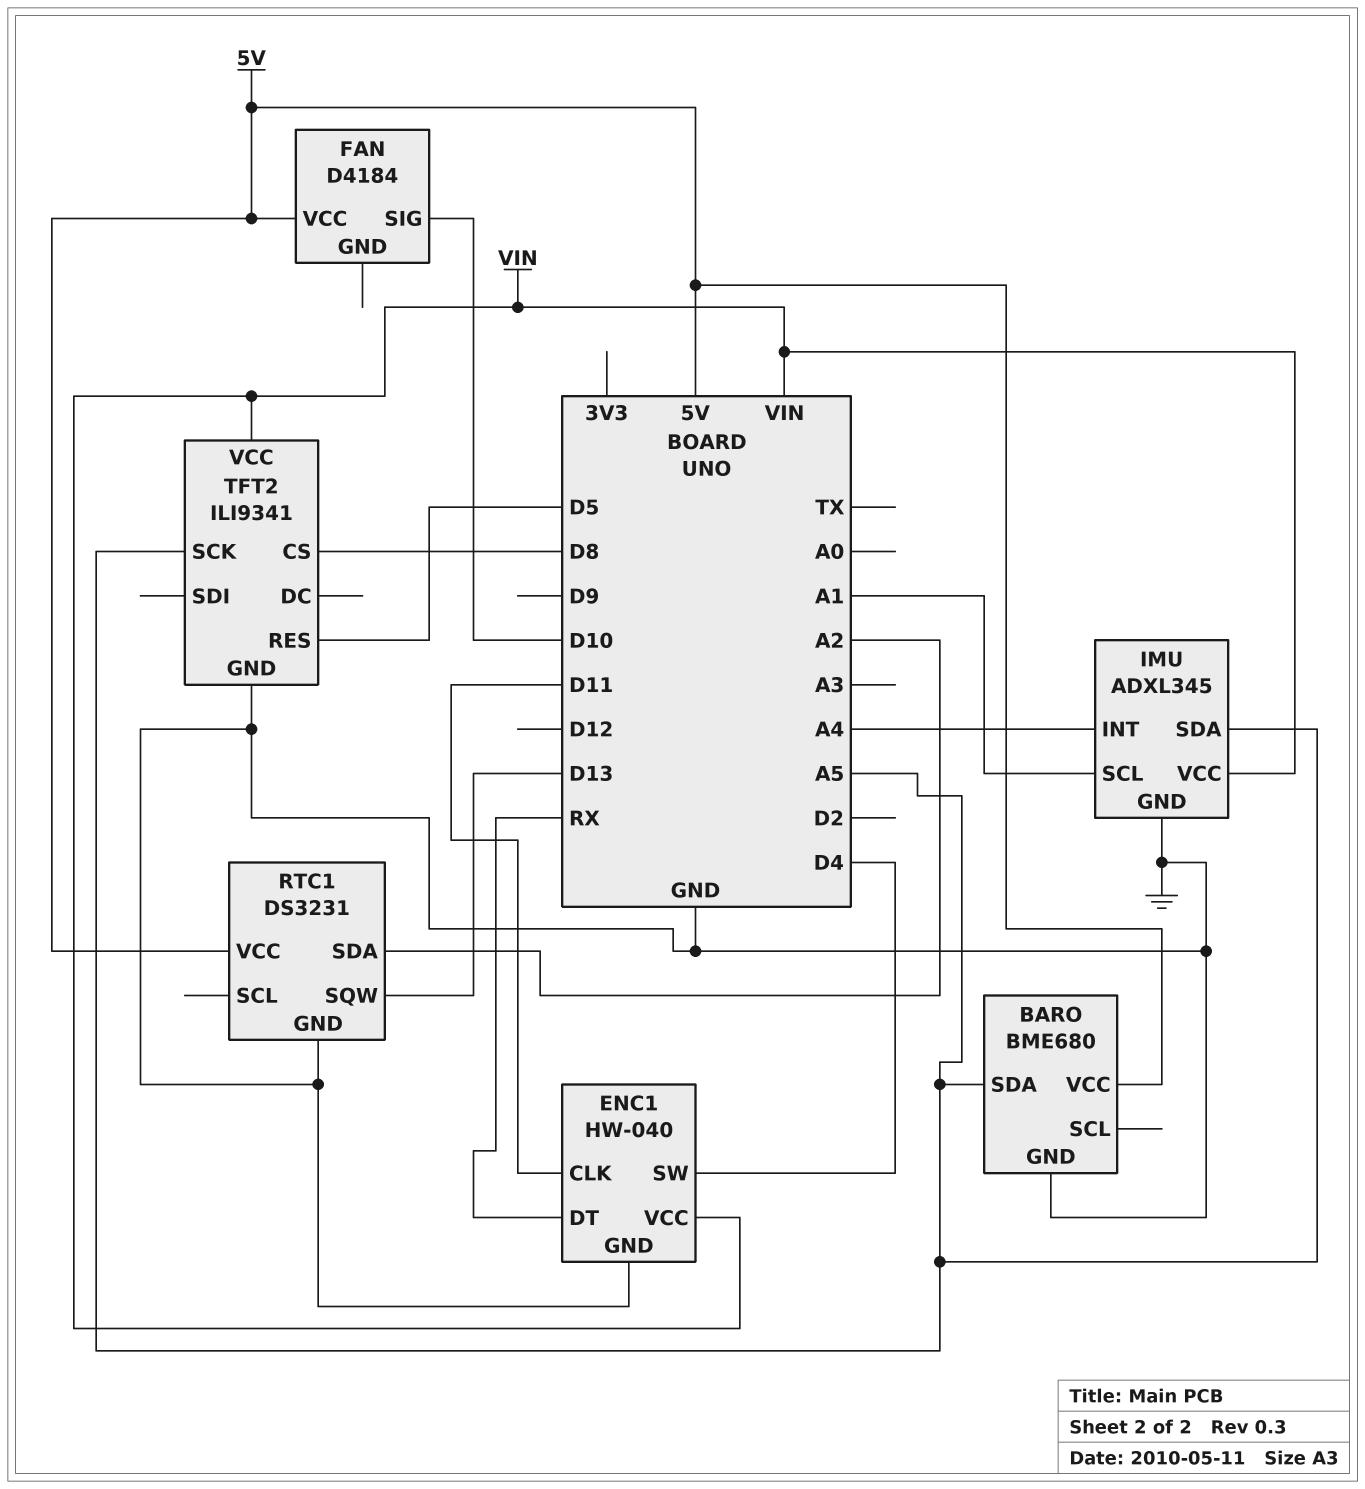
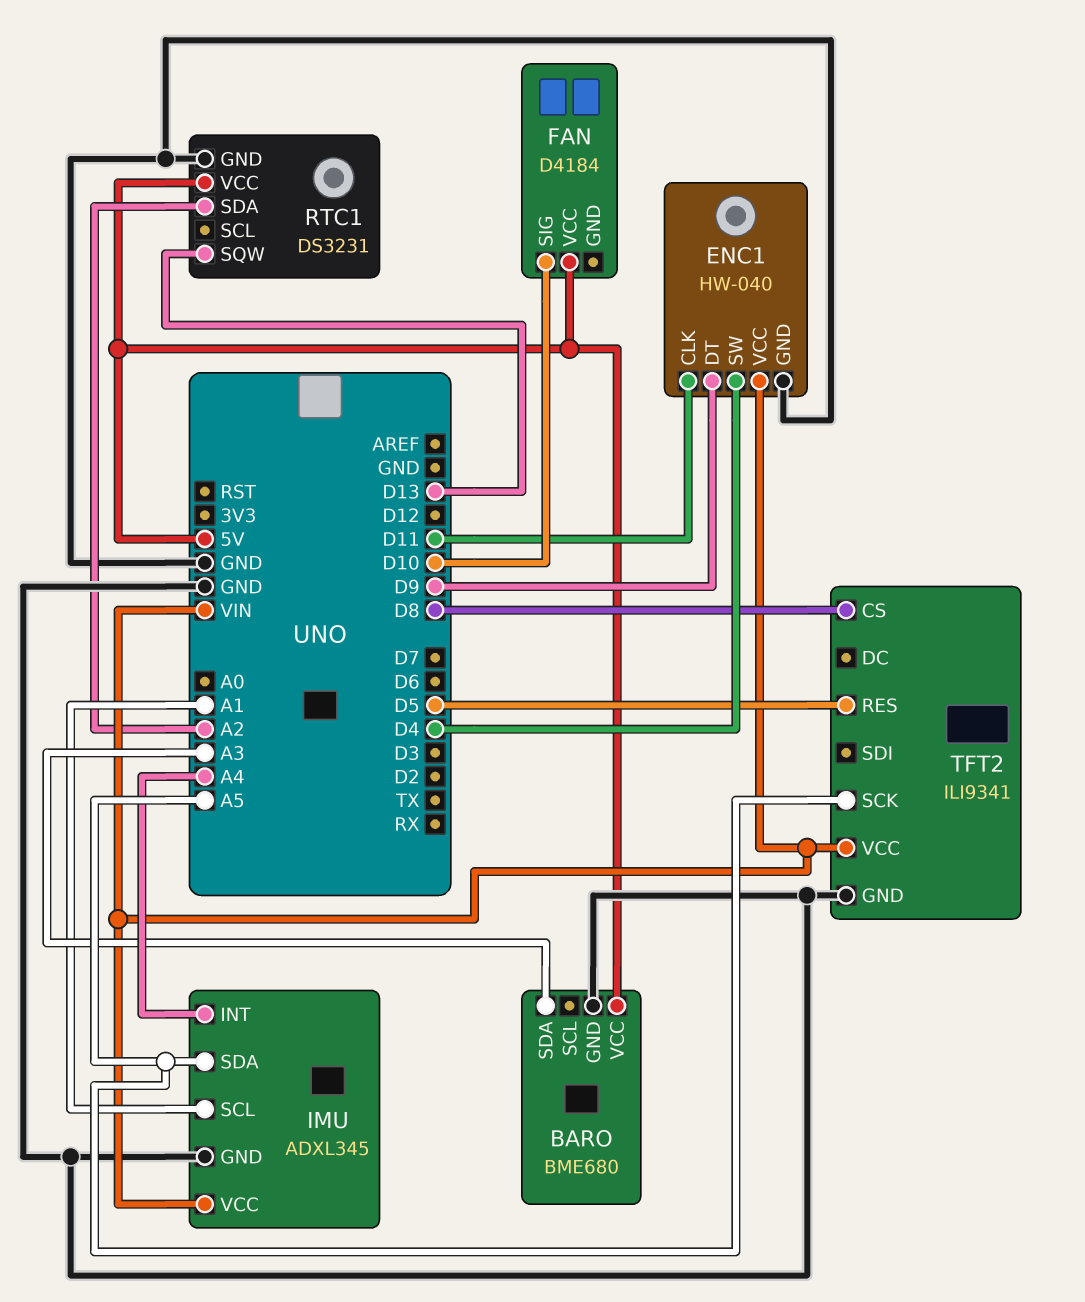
BARO pin SDA: A5 -> A3
ENC1 pin DT: RX -> D9

